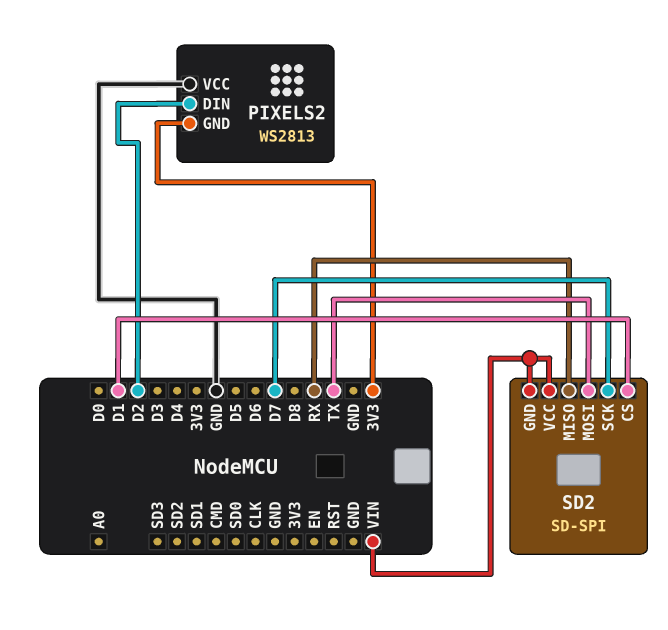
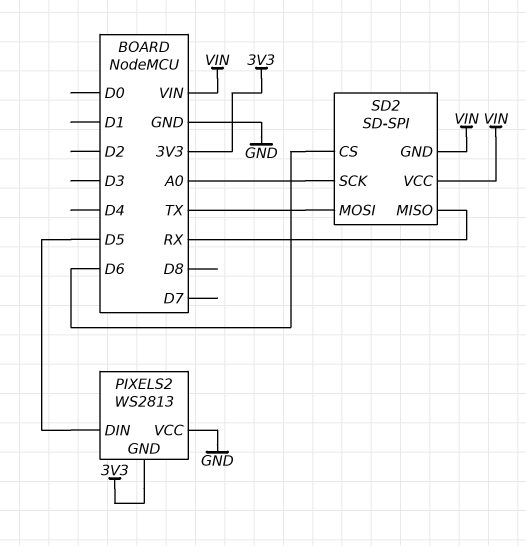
PIXELS2 pin DIN: D2 -> D5
SD2 pin CS: D1 -> D6
SD2 pin SCK: D7 -> A0

